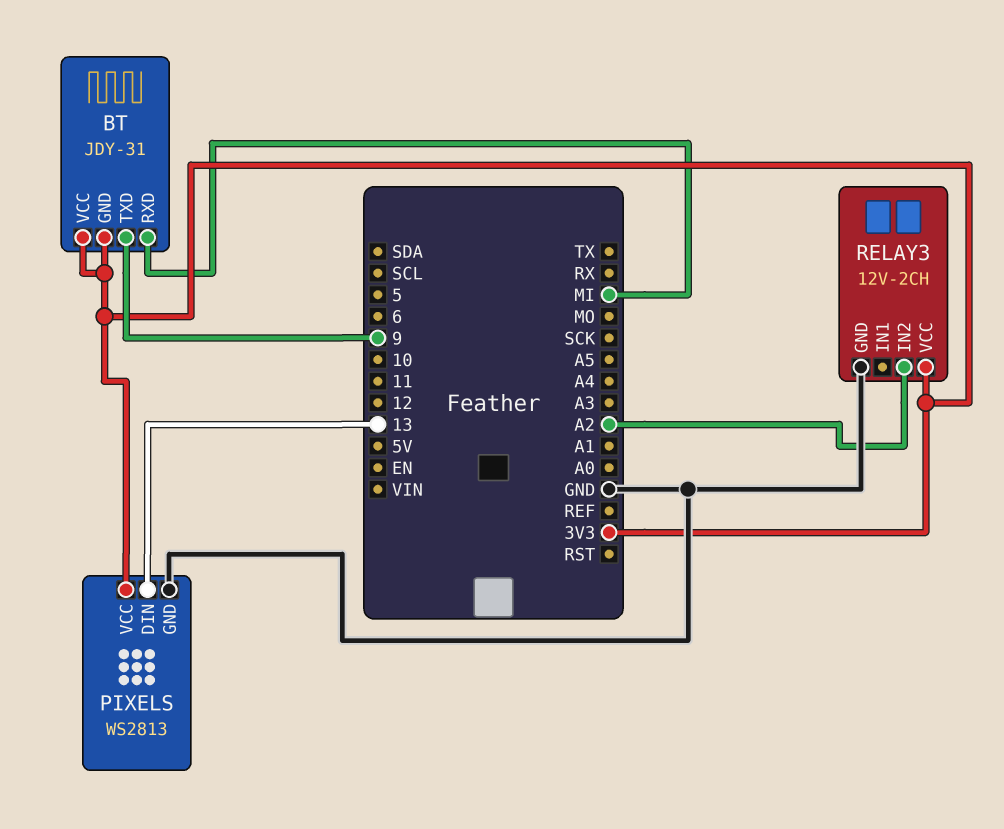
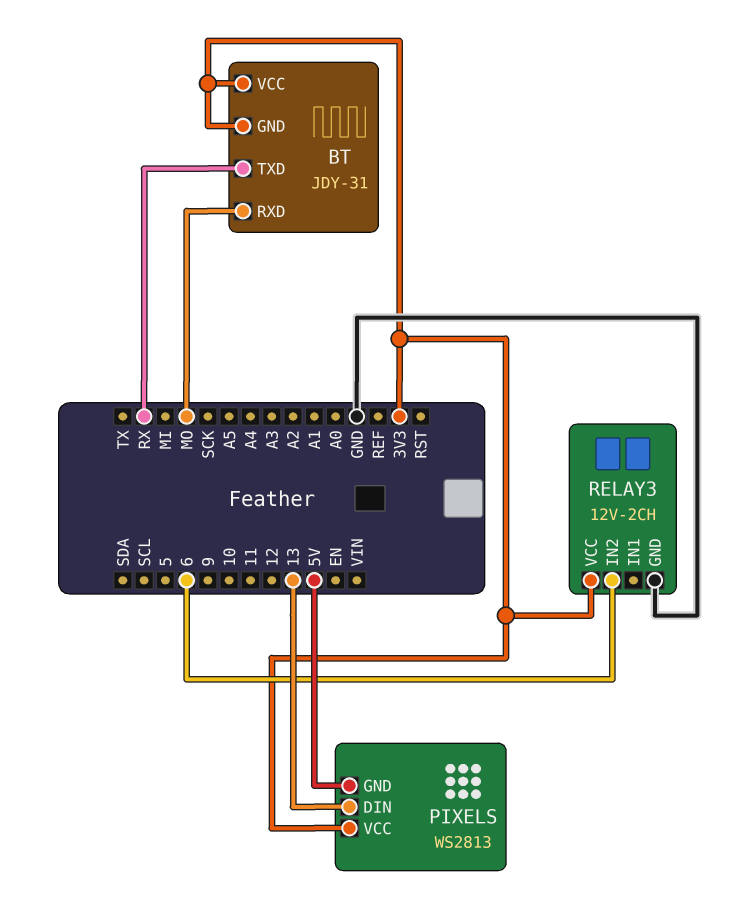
BT pin RXD: MI -> MO
BT pin TXD: 9 -> RX
PIXELS pin GND: GND -> 5V
RELAY3 pin IN2: A2 -> 6

